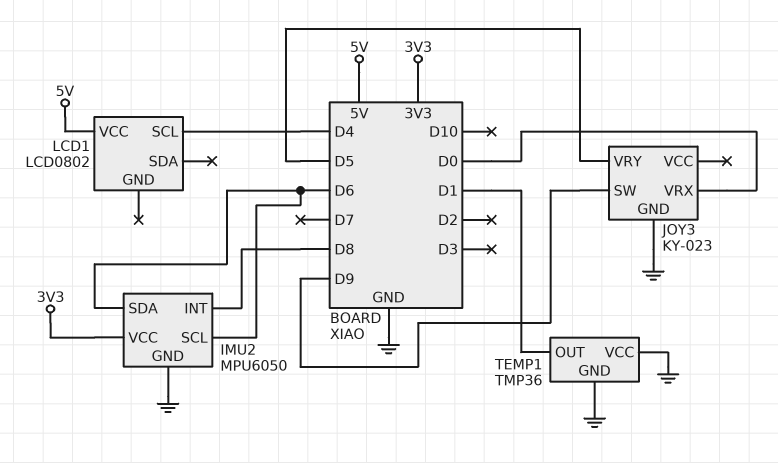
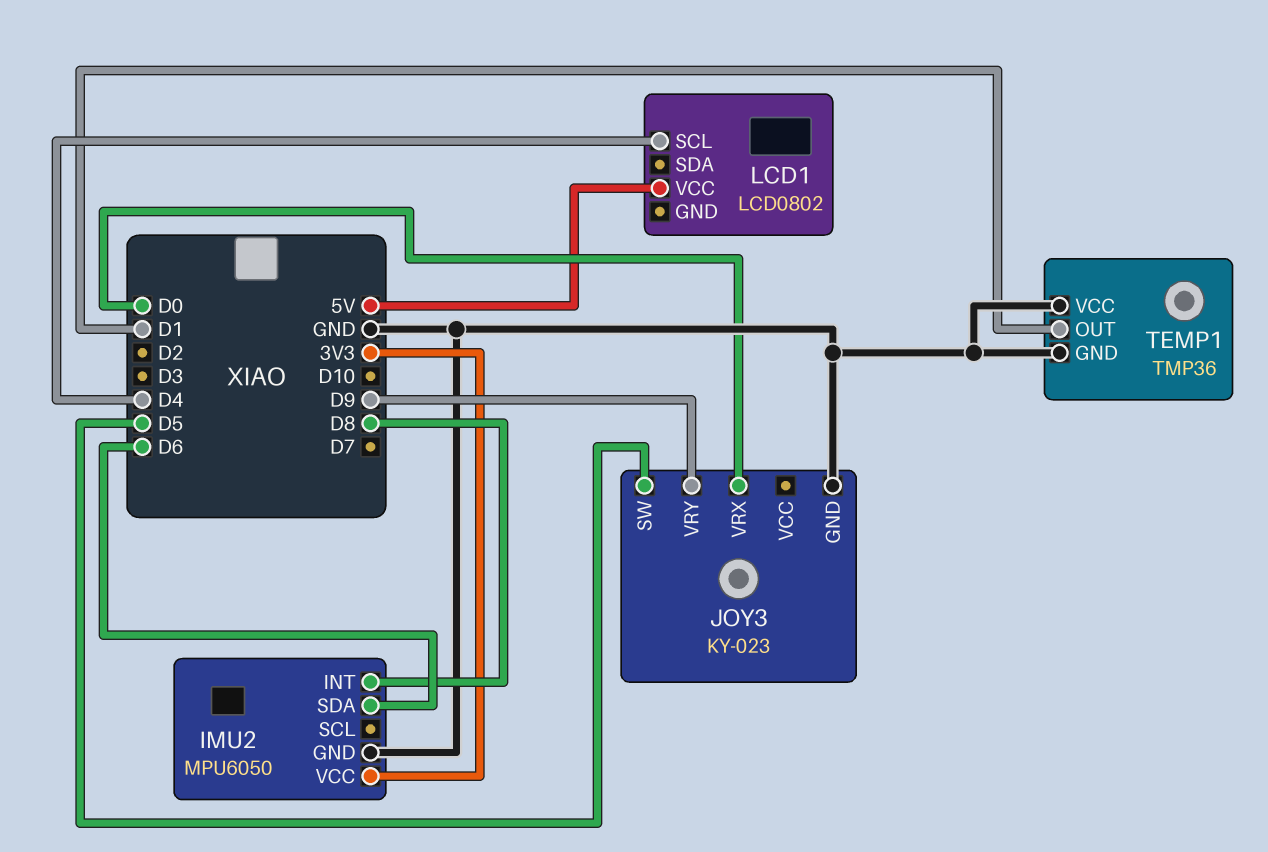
IMU2 pin SCL: D6 -> none
JOY3 pin SW: D9 -> D5
JOY3 pin VRY: D5 -> D9

